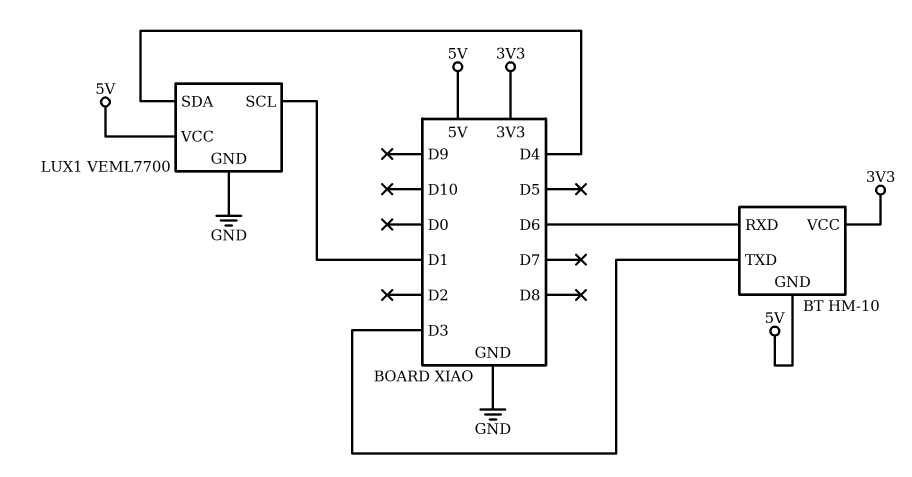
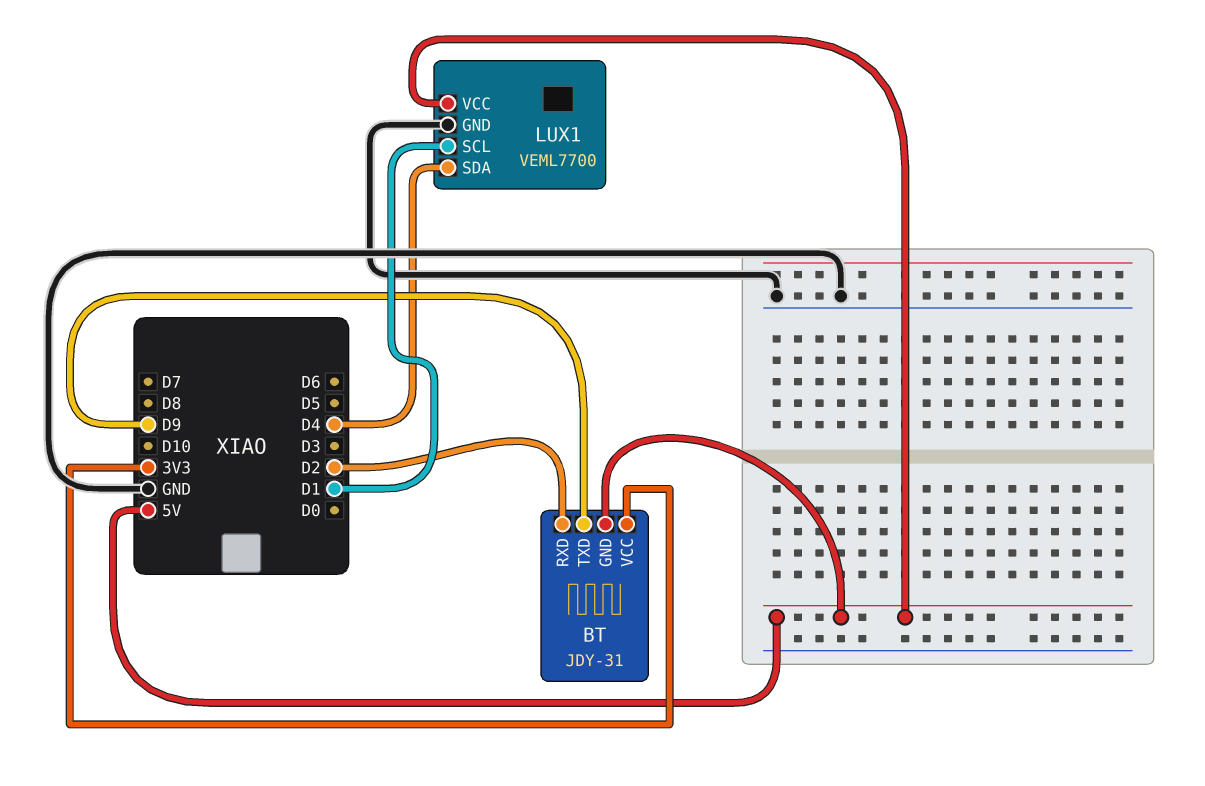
BT: HM-10 -> JDY-31
BT pin RXD: D6 -> D2
BT pin TXD: D3 -> D9

